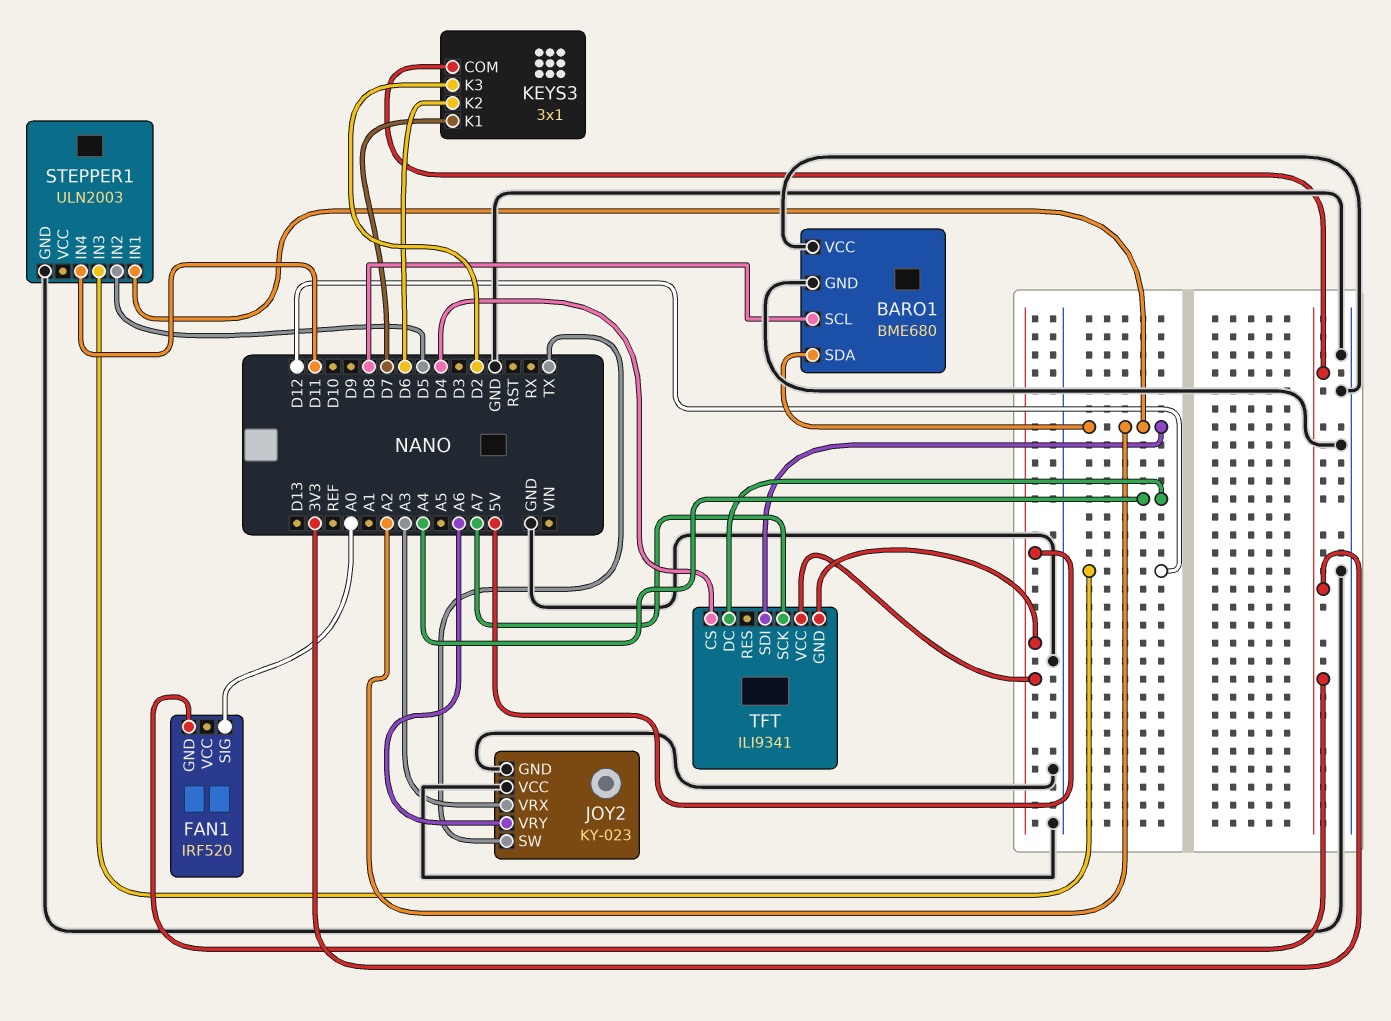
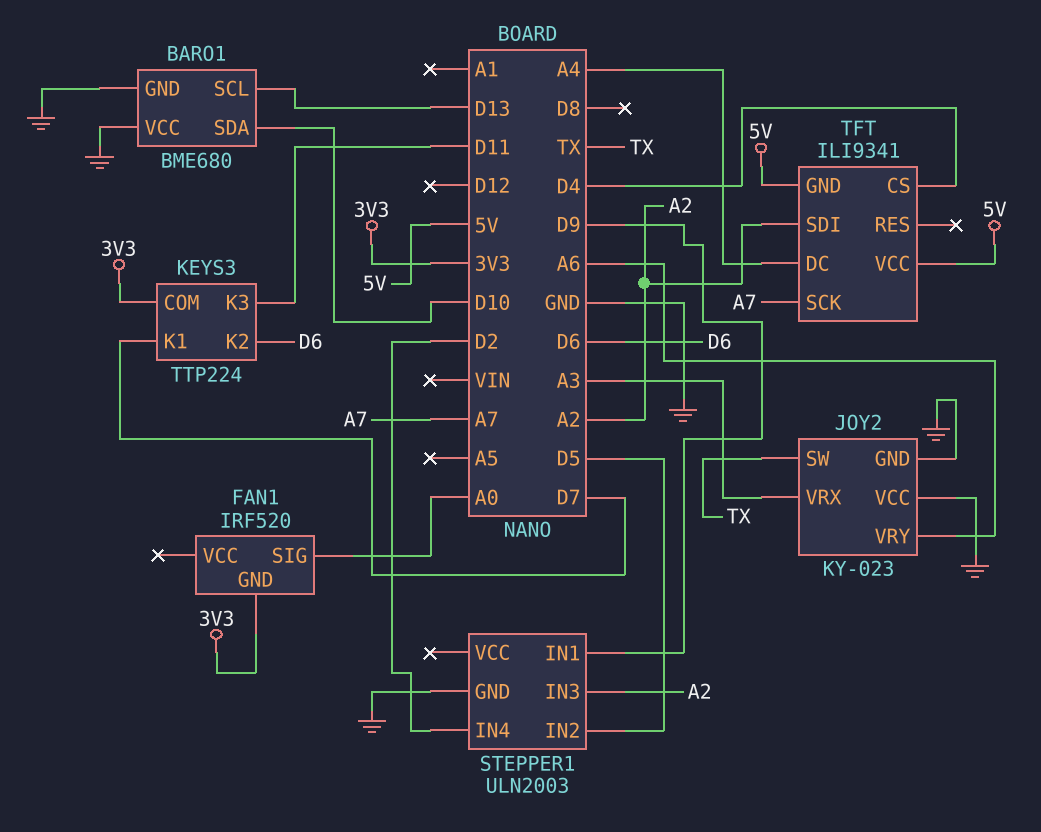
BARO1 pin SCL: D8 -> D13
BARO1 pin SDA: A2 -> D10
KEYS3: 3x1 -> TTP224
KEYS3 pin K3: D2 -> D11
STEPPER1 pin IN1: A2 -> D9
STEPPER1 pin IN3: D12 -> A2
STEPPER1 pin IN4: D11 -> D2

